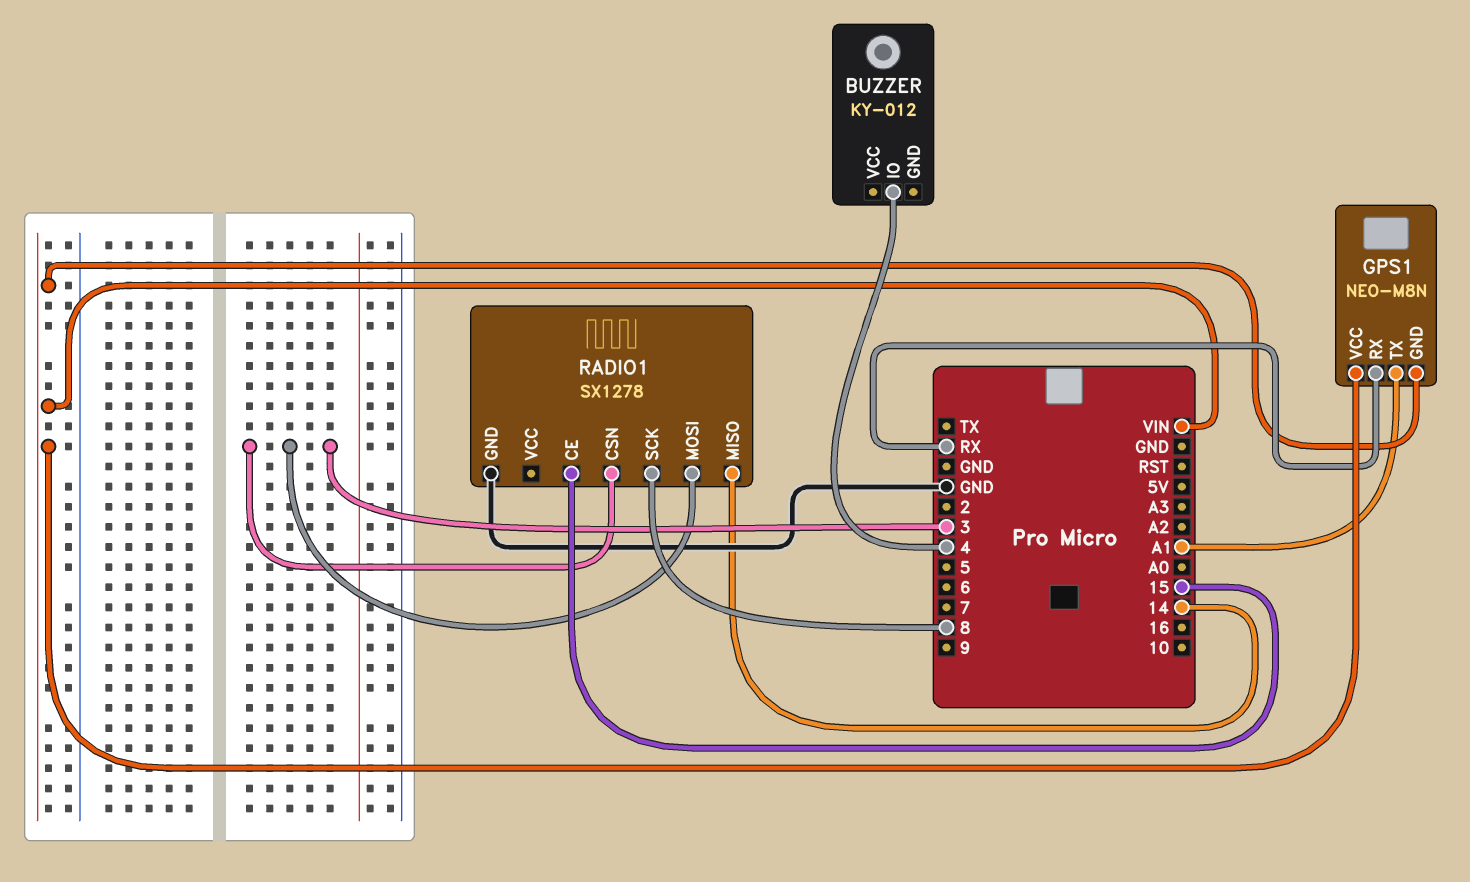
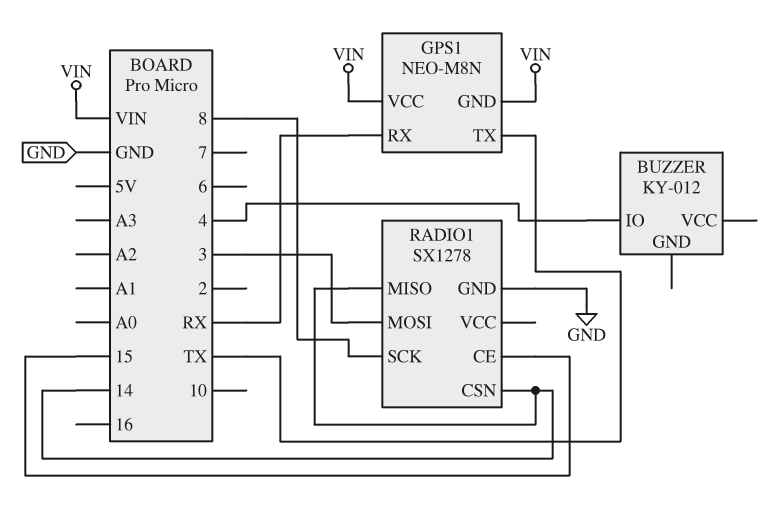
GPS1 pin TX: A1 -> TX
RADIO1 pin CSN: 3 -> 14

